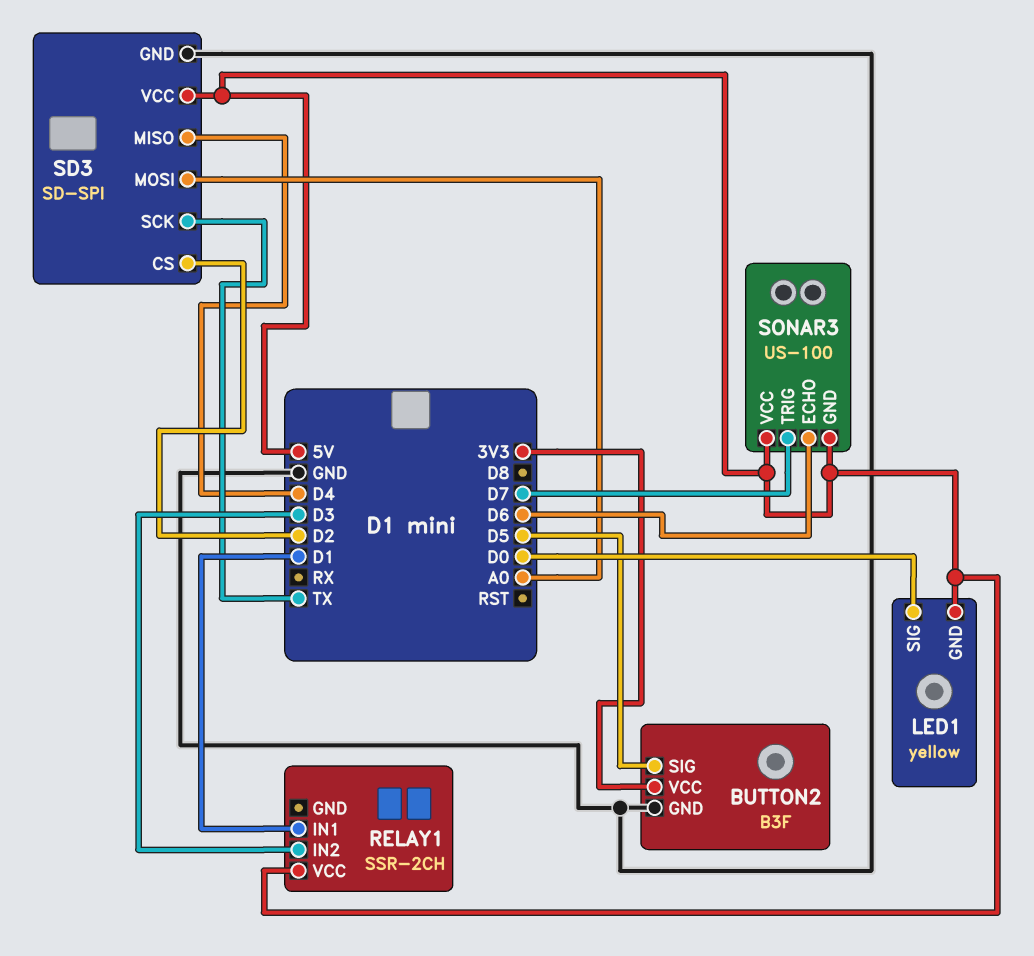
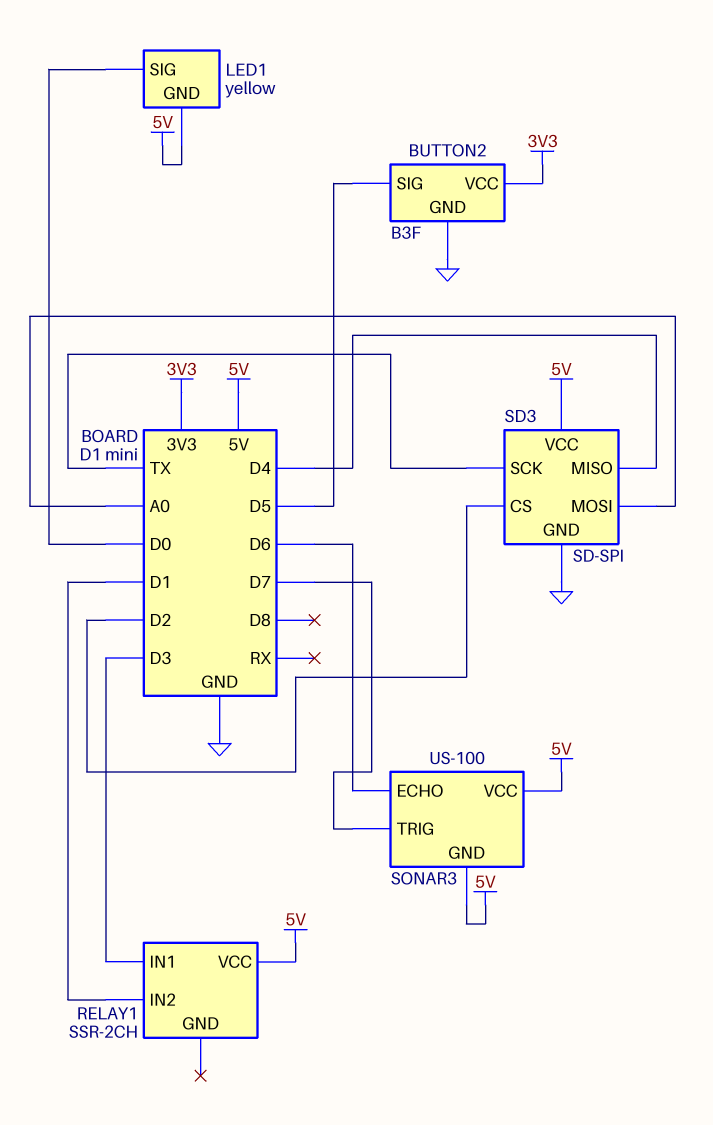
RELAY1 pin IN1: D1 -> D3
RELAY1 pin IN2: D3 -> D1

